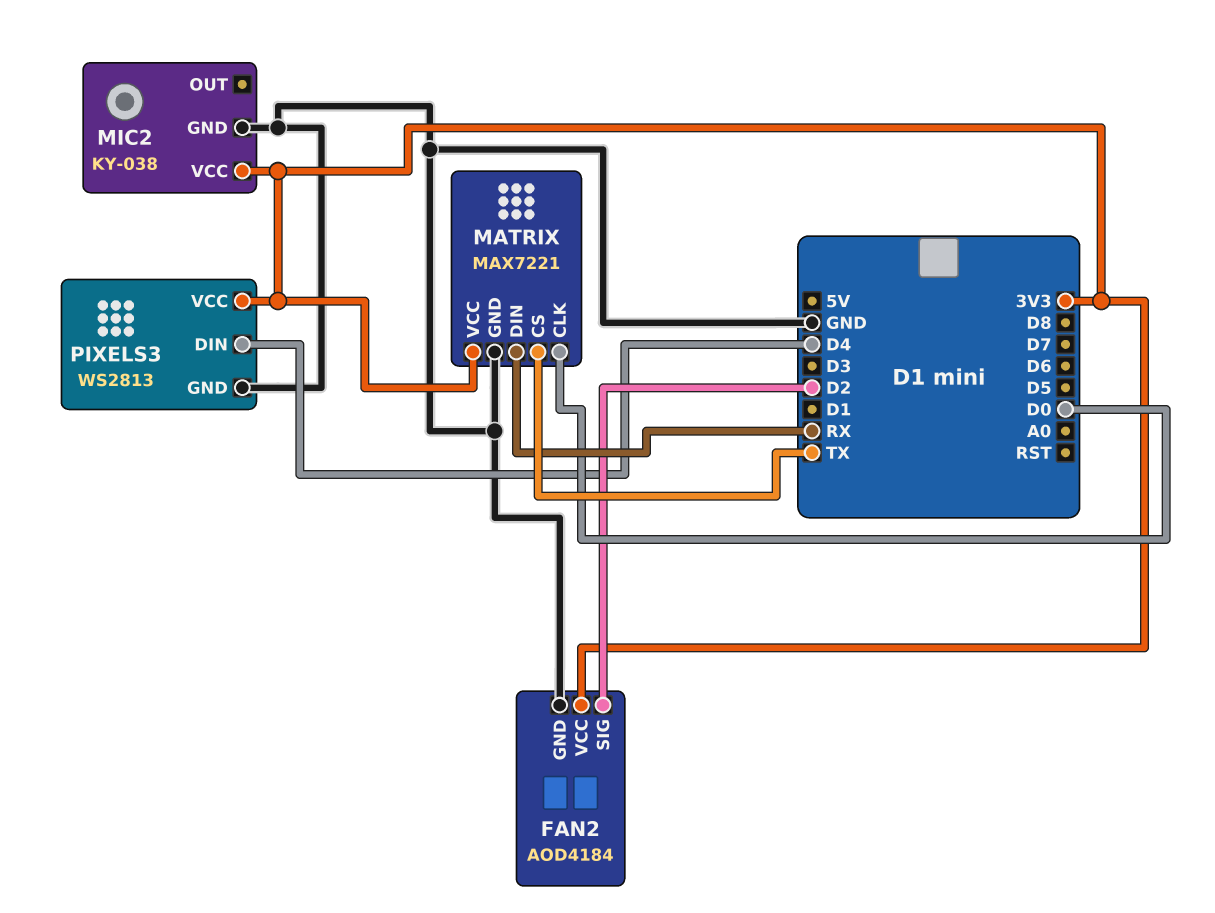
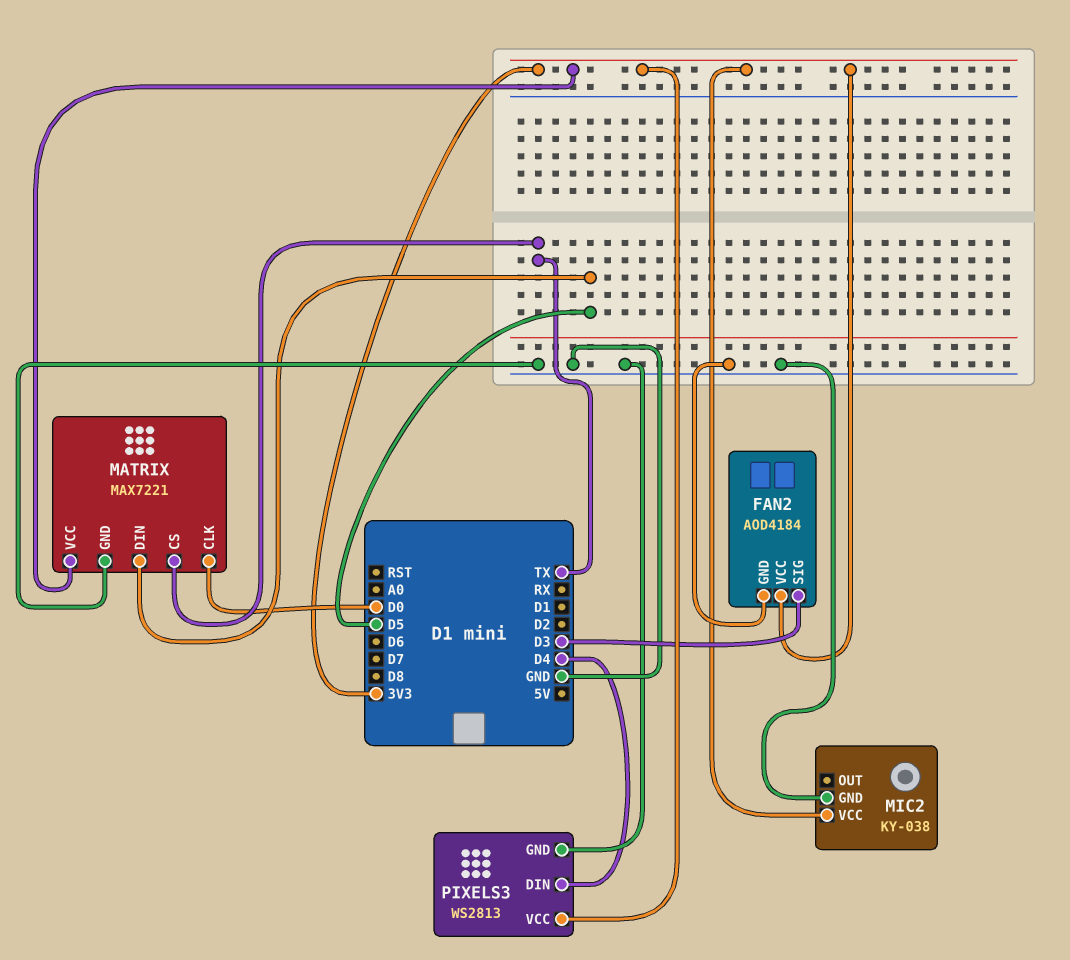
FAN2 pin SIG: D2 -> D3
MATRIX pin DIN: RX -> D5

